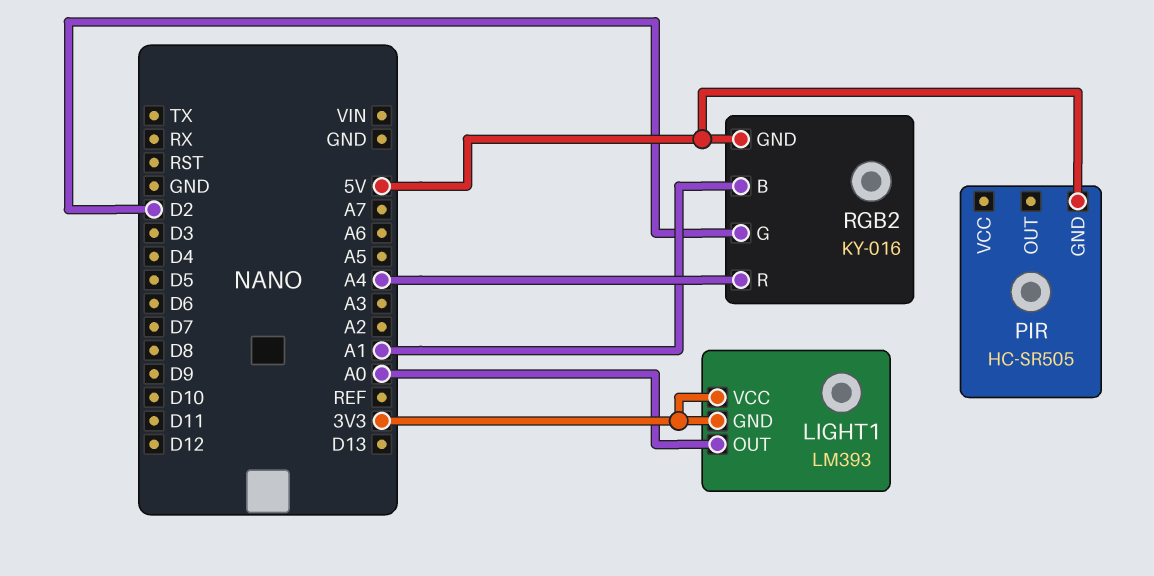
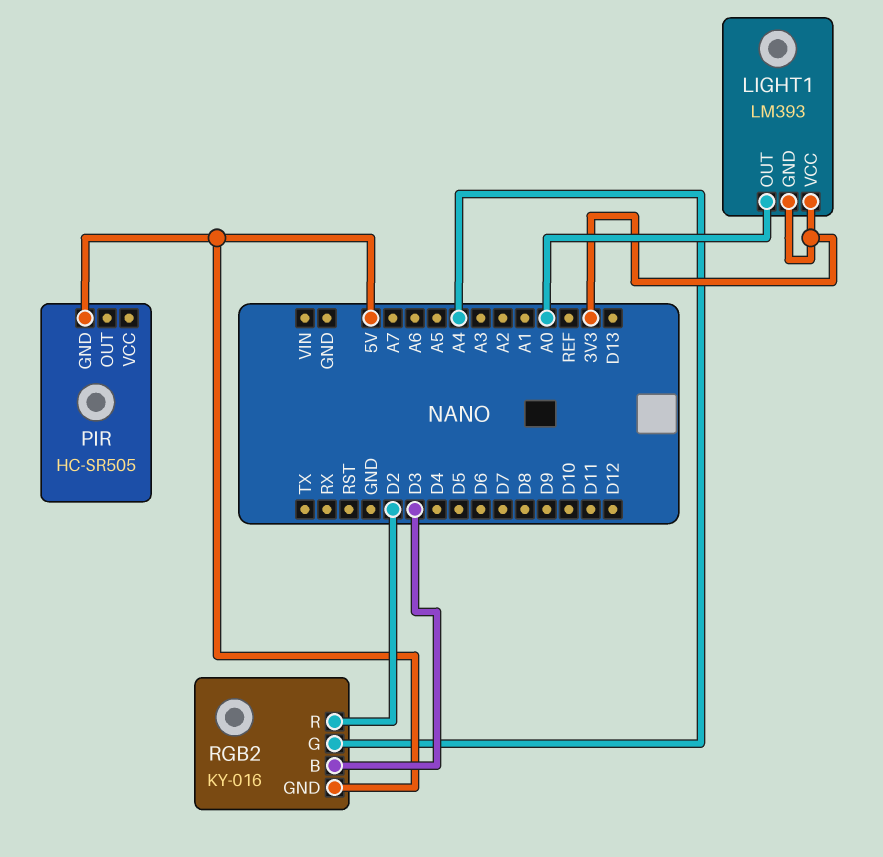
RGB2 pin B: A1 -> D3
RGB2 pin G: D2 -> A4
RGB2 pin R: A4 -> D2

